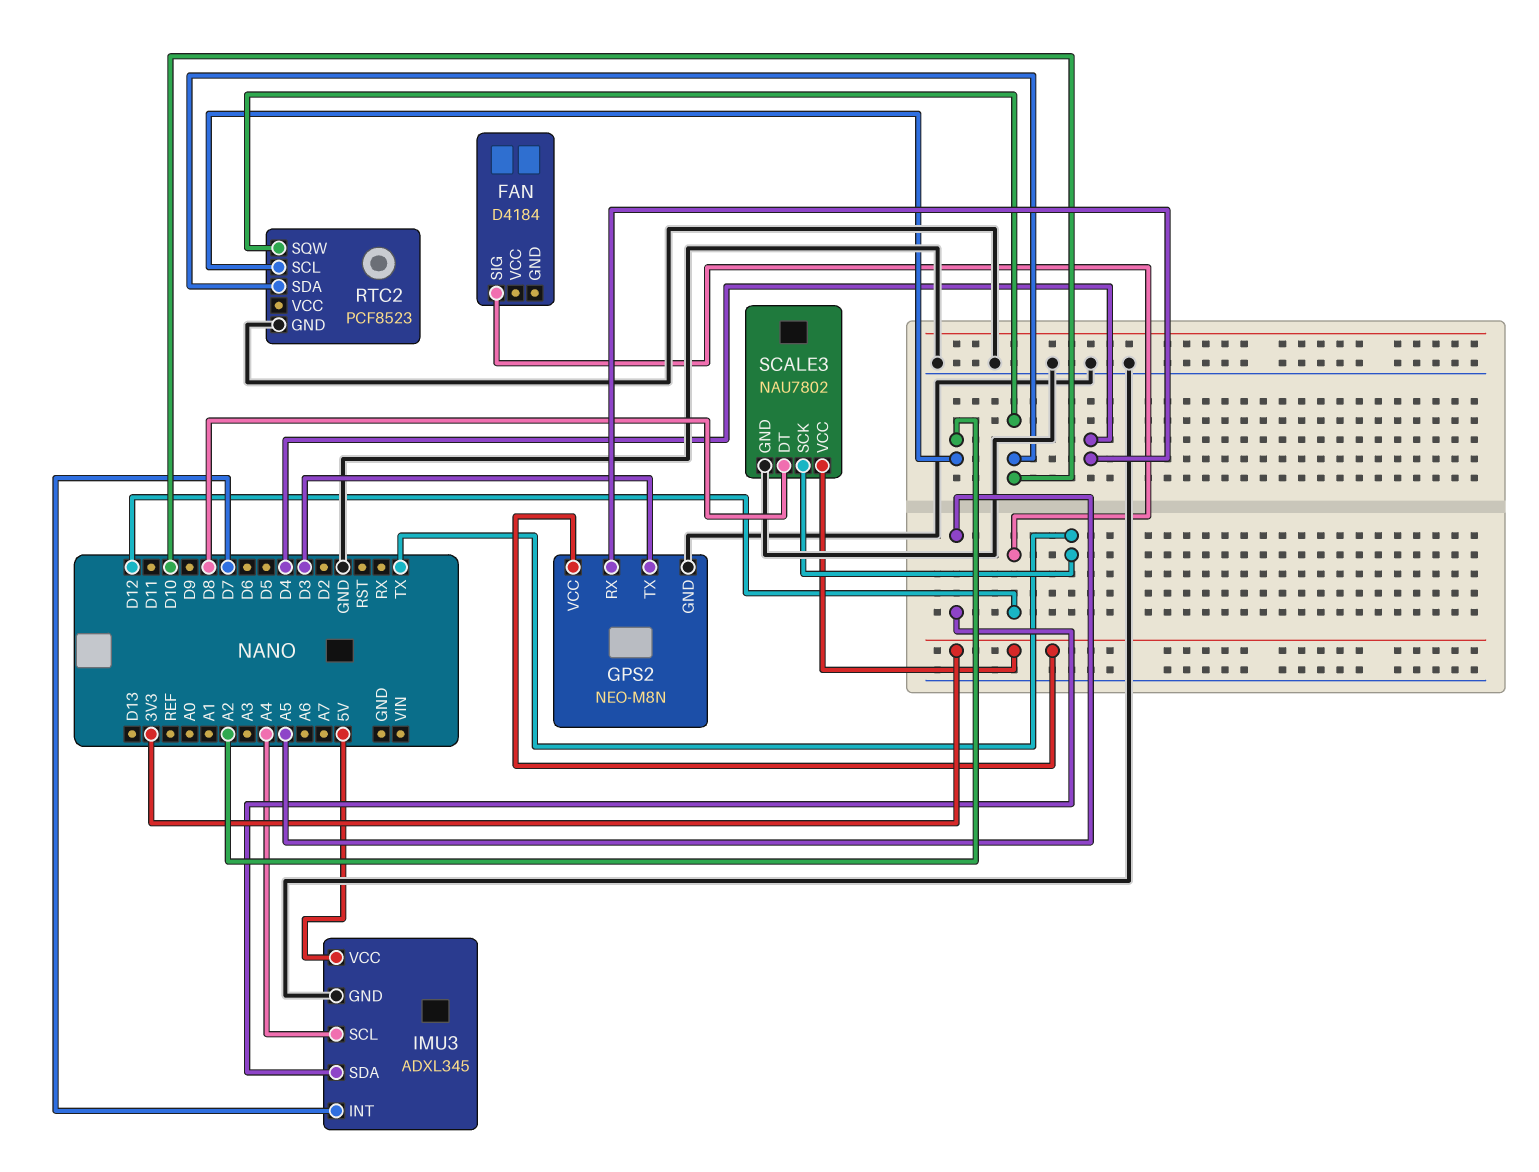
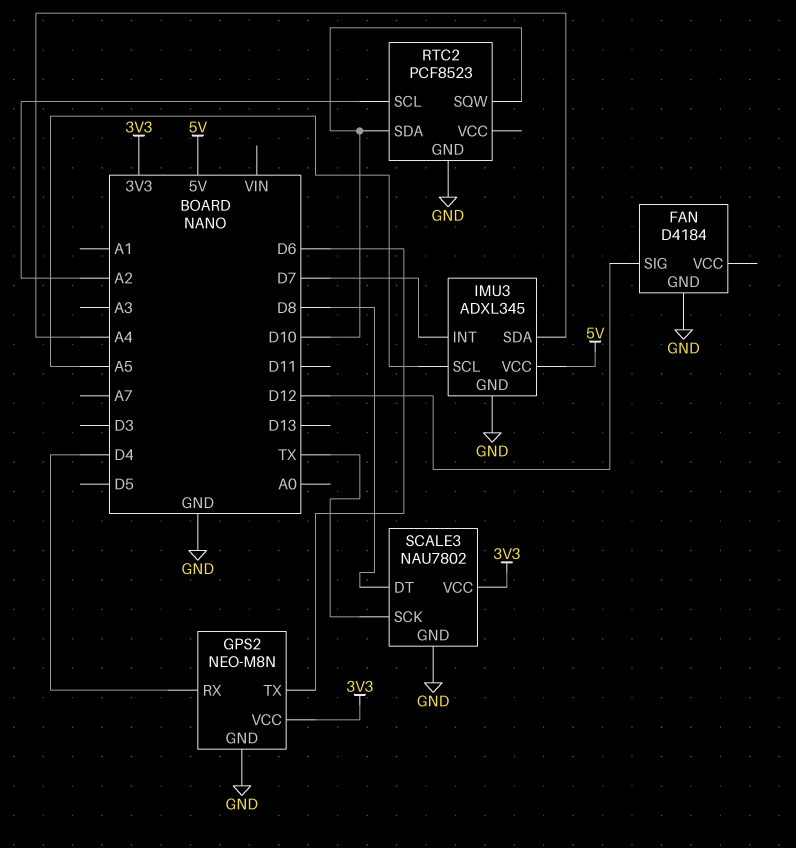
FAN pin GND: none -> GND
GPS2 pin TX: D3 -> D6
IMU3 pin SCL: A4 -> A5
IMU3 pin SDA: A5 -> A4

